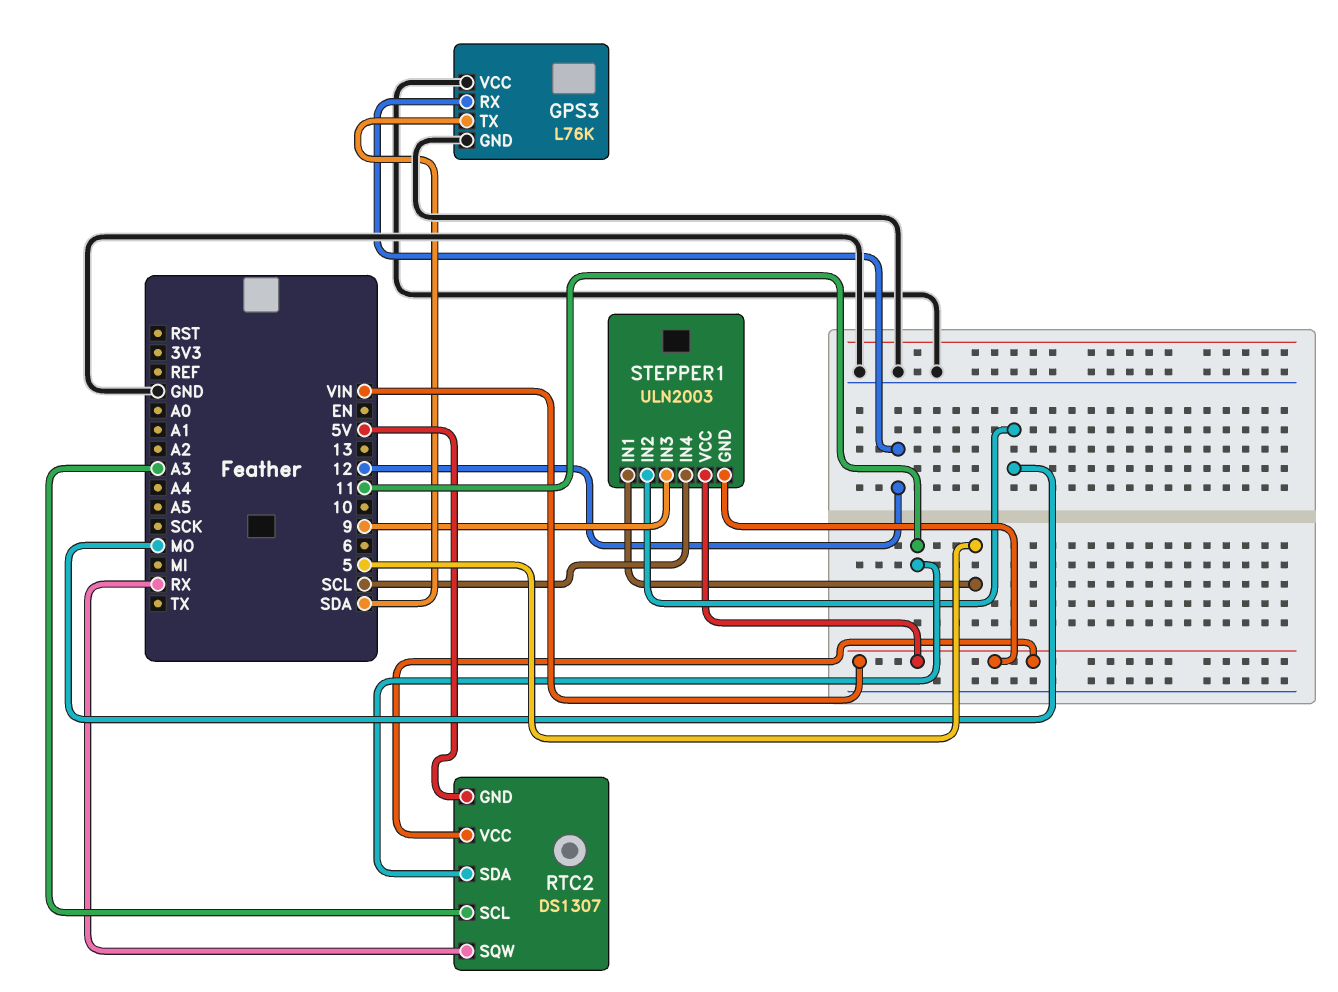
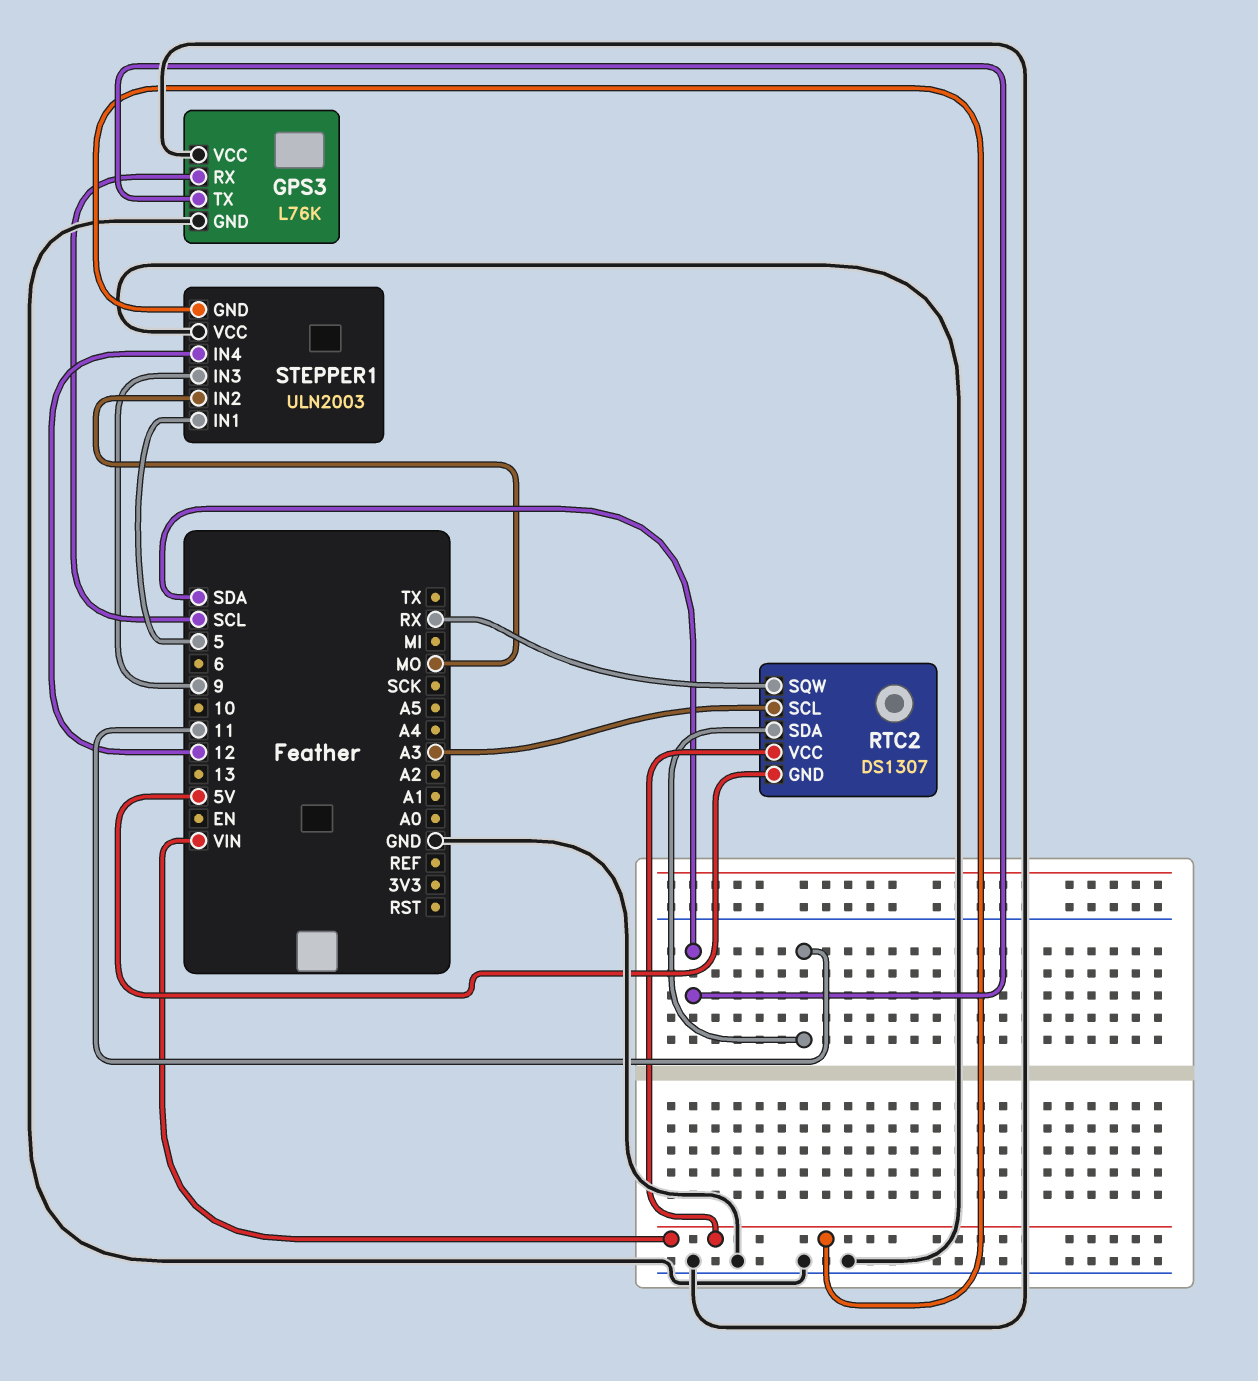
GPS3 pin RX: 12 -> SCL
STEPPER1 pin IN4: SCL -> 12
STEPPER1 pin VCC: VIN -> GND

